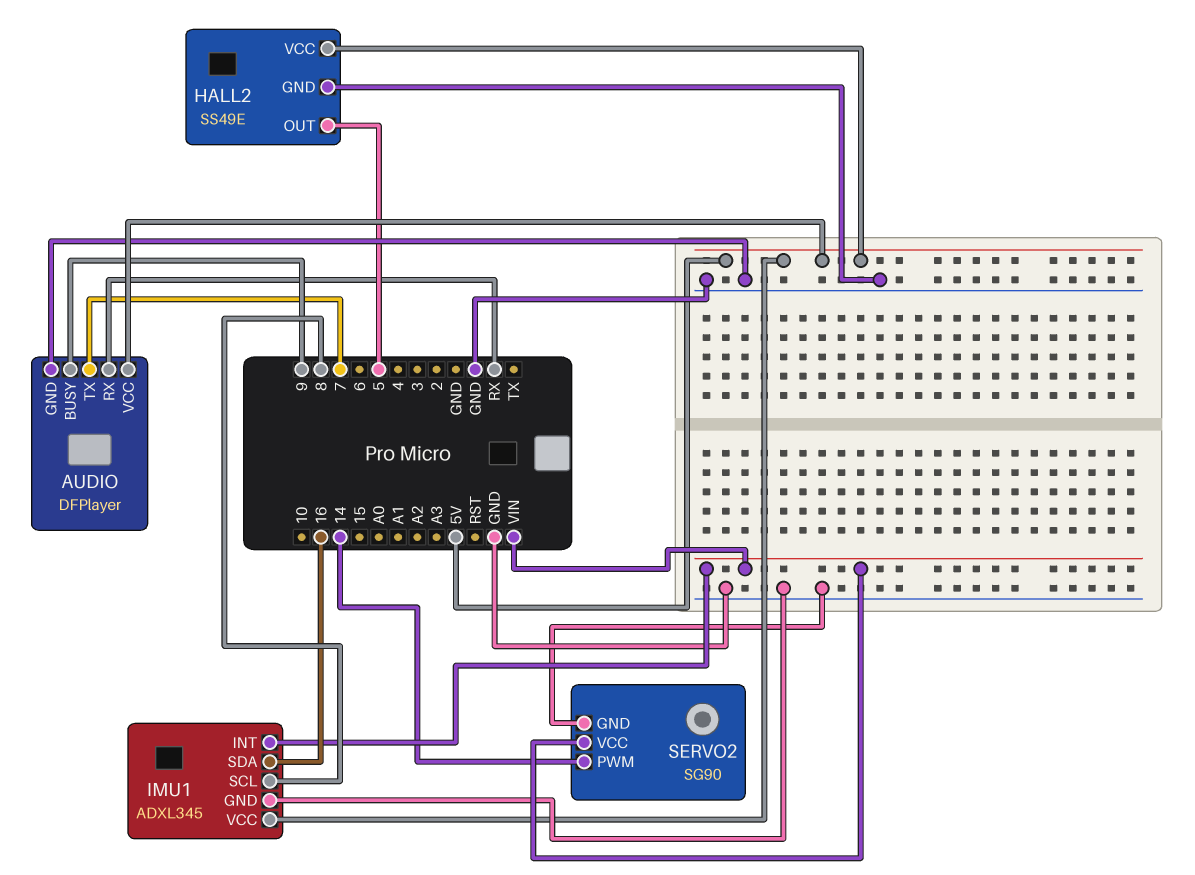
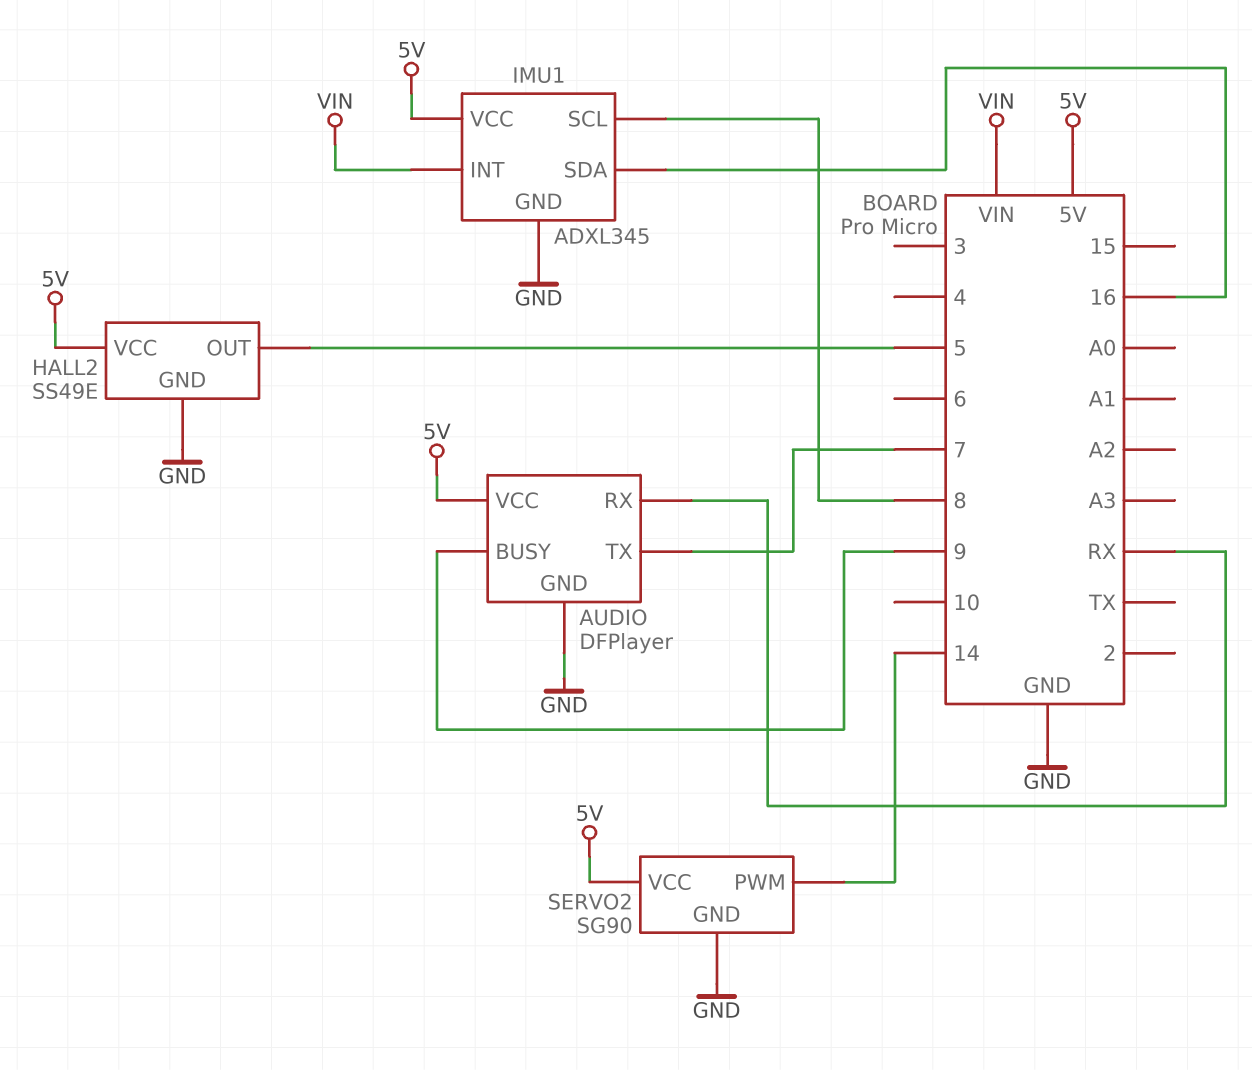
SERVO2 pin VCC: VIN -> 5V

